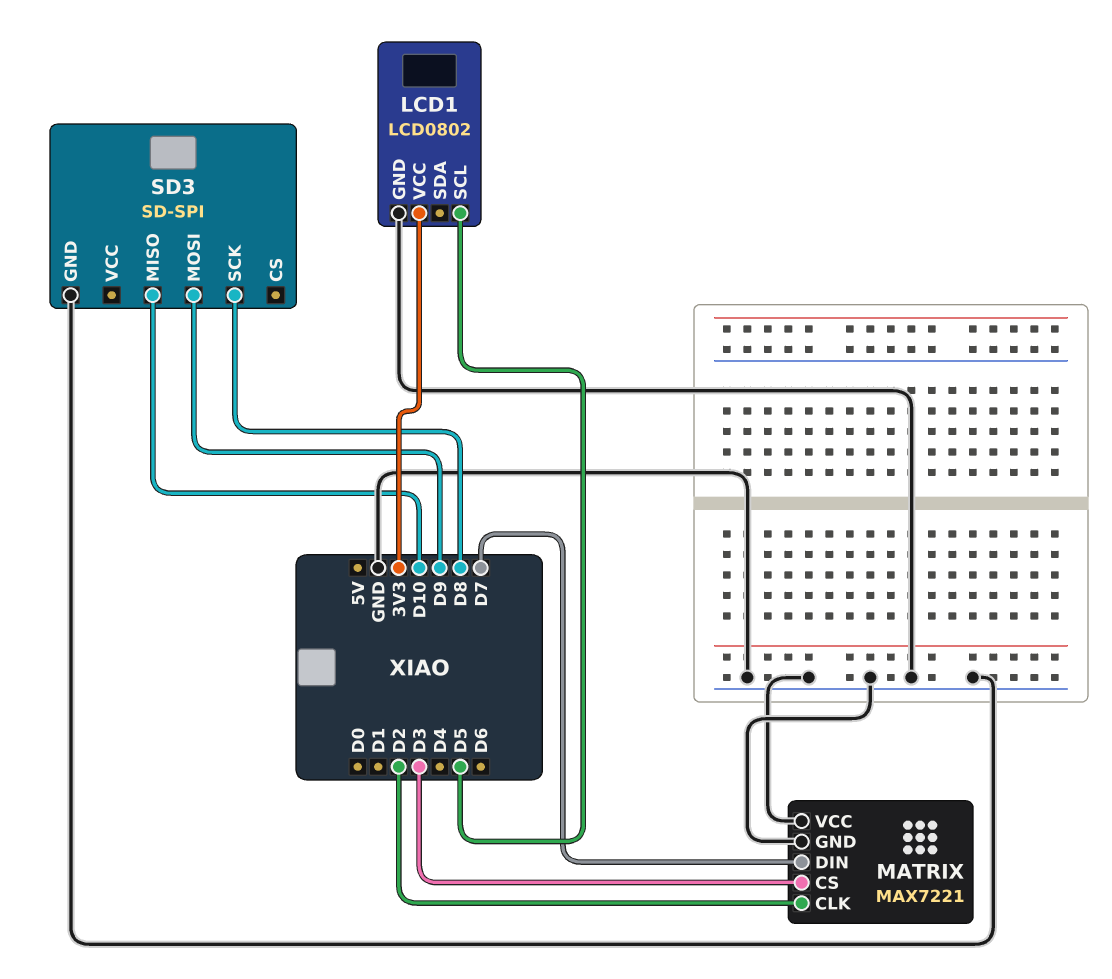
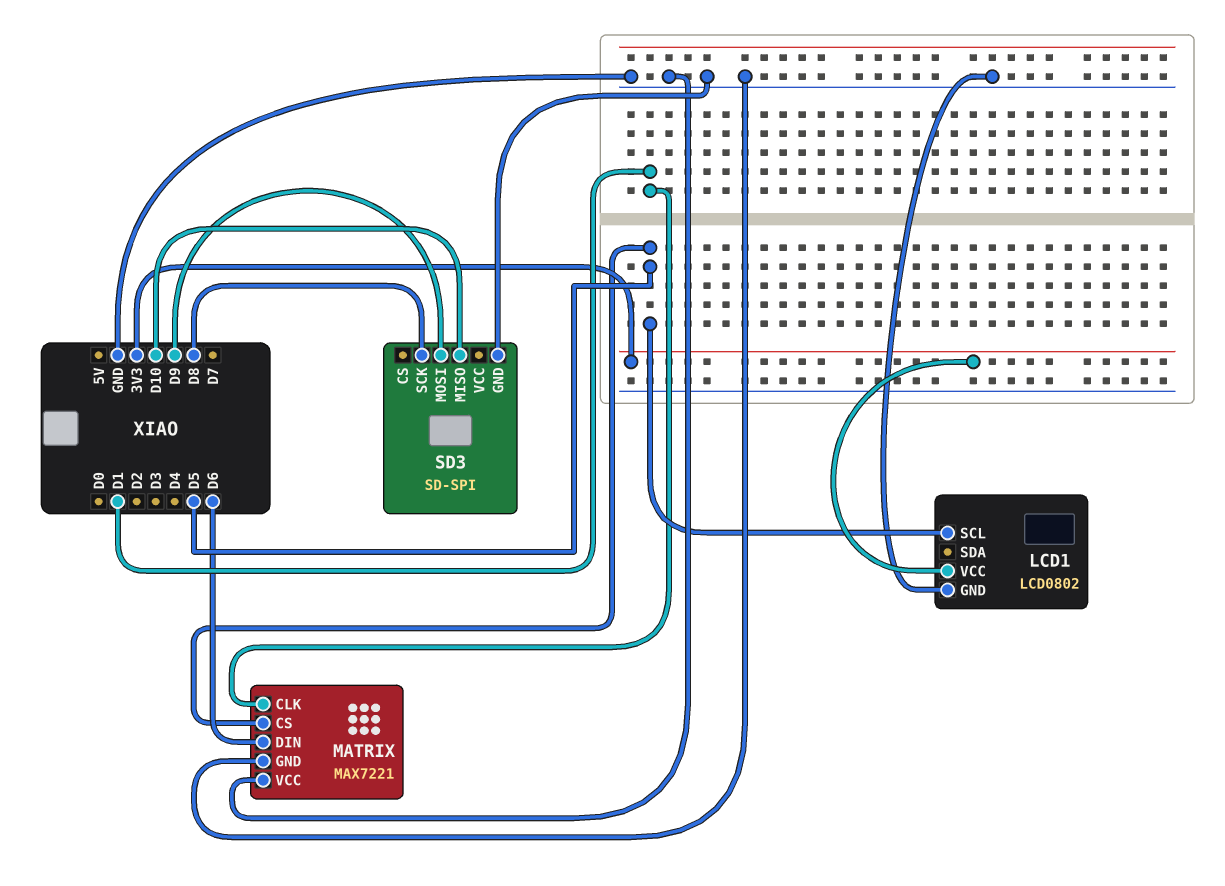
MATRIX pin CLK: D2 -> D1
MATRIX pin CS: D3 -> D5
MATRIX pin DIN: D7 -> D6

